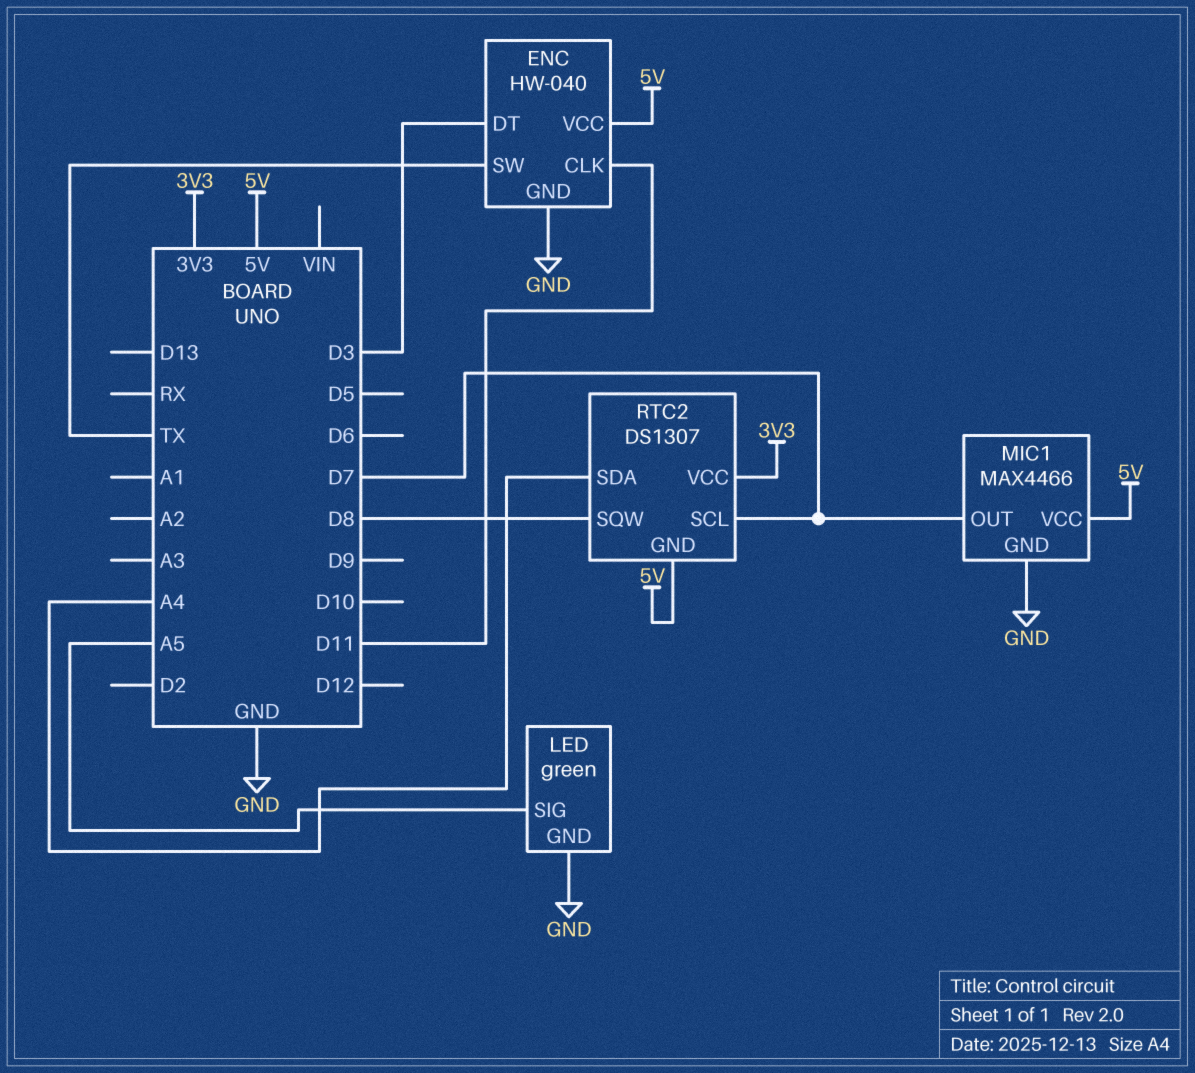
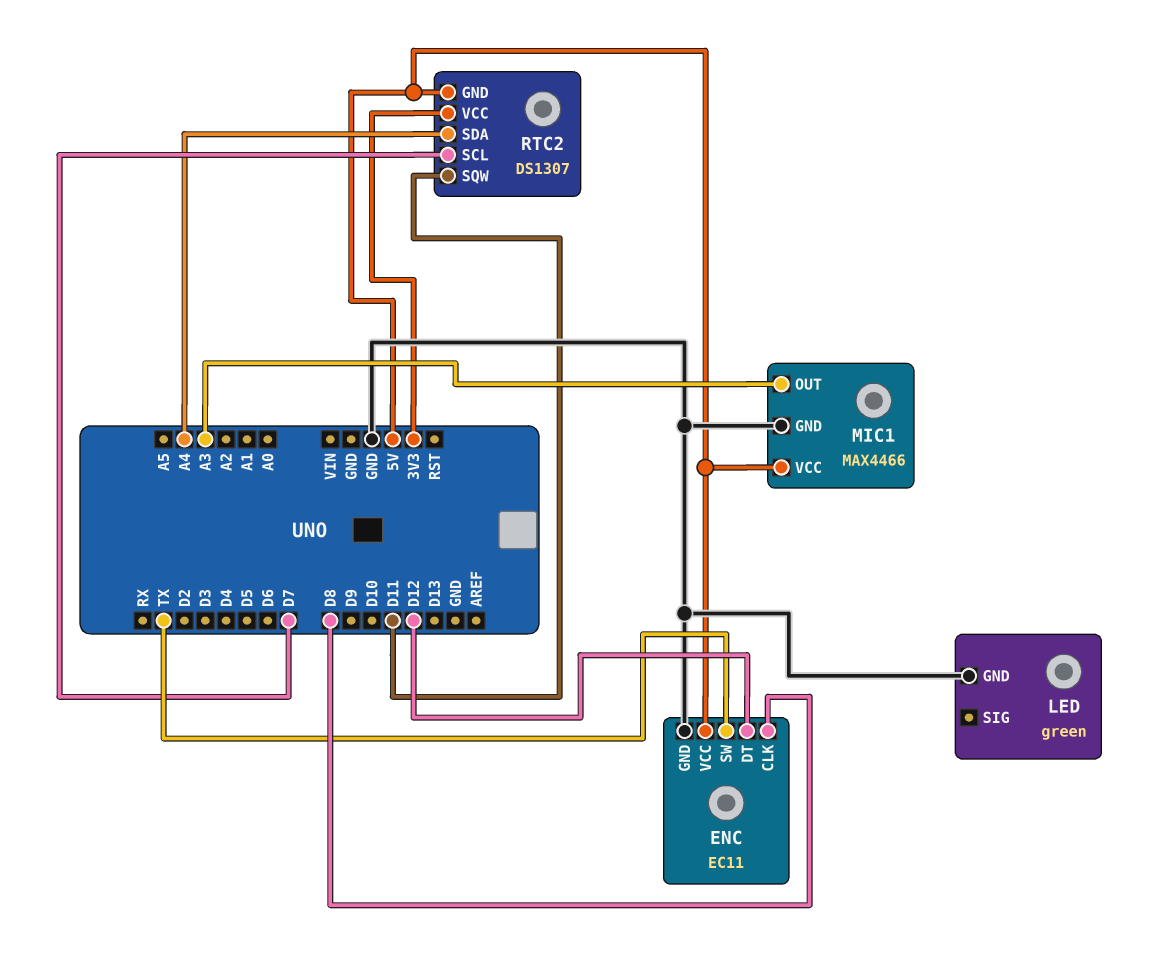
ENC: HW-040 -> EC11
ENC pin CLK: D11 -> D8
ENC pin DT: D3 -> D12
LED pin SIG: A5 -> none
MIC1 pin OUT: D7 -> A3
RTC2 pin SQW: D8 -> D11

